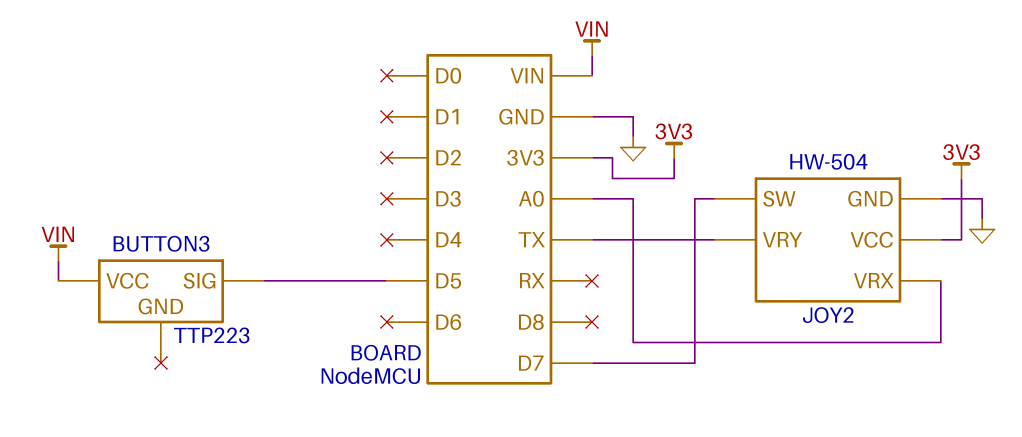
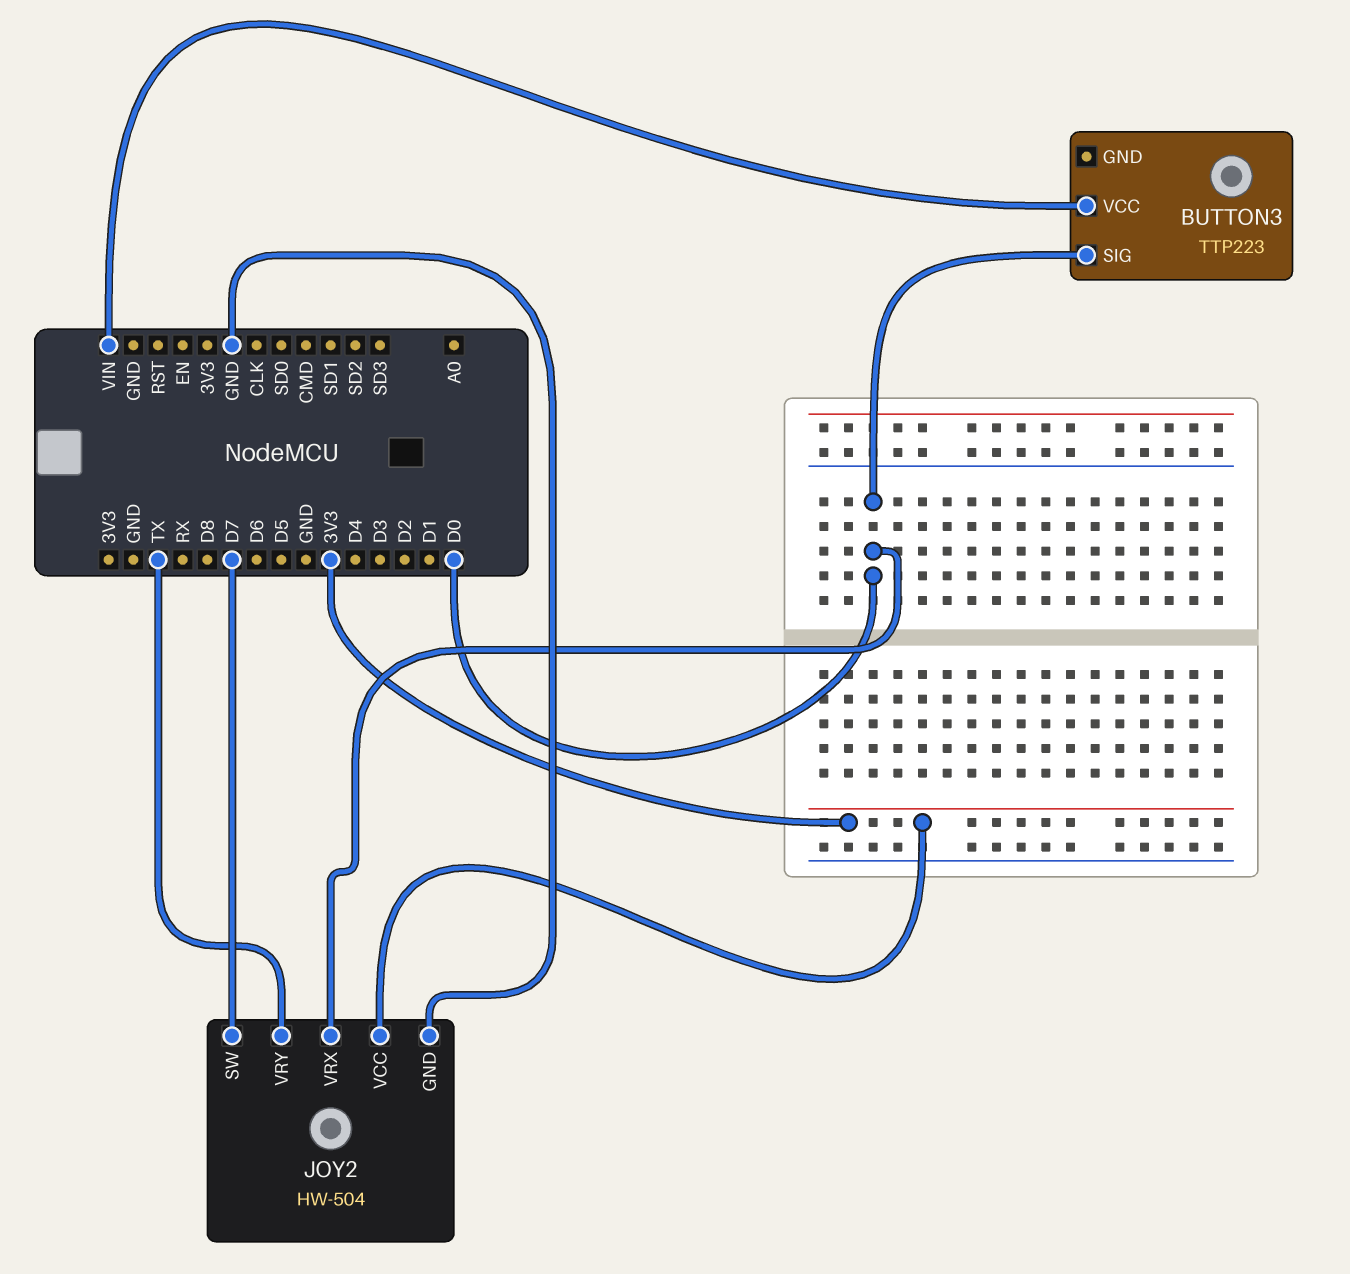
BUTTON3 pin SIG: D5 -> D0
JOY2 pin VRX: A0 -> D0

